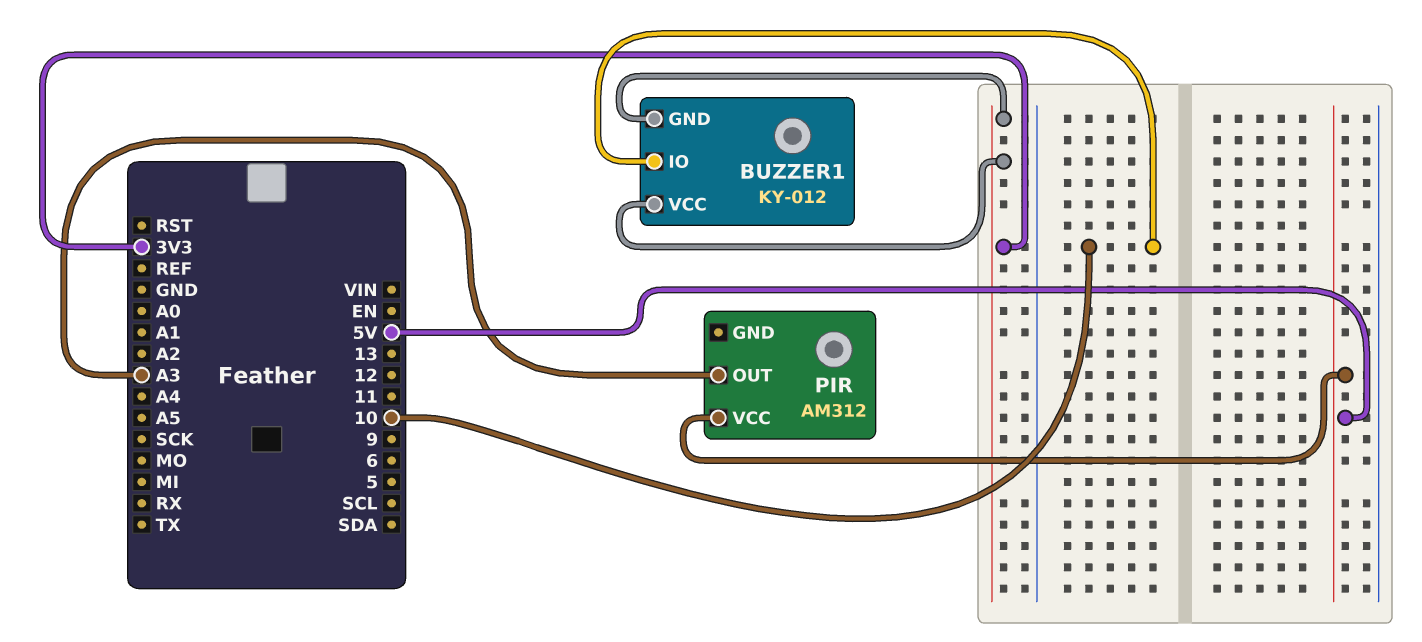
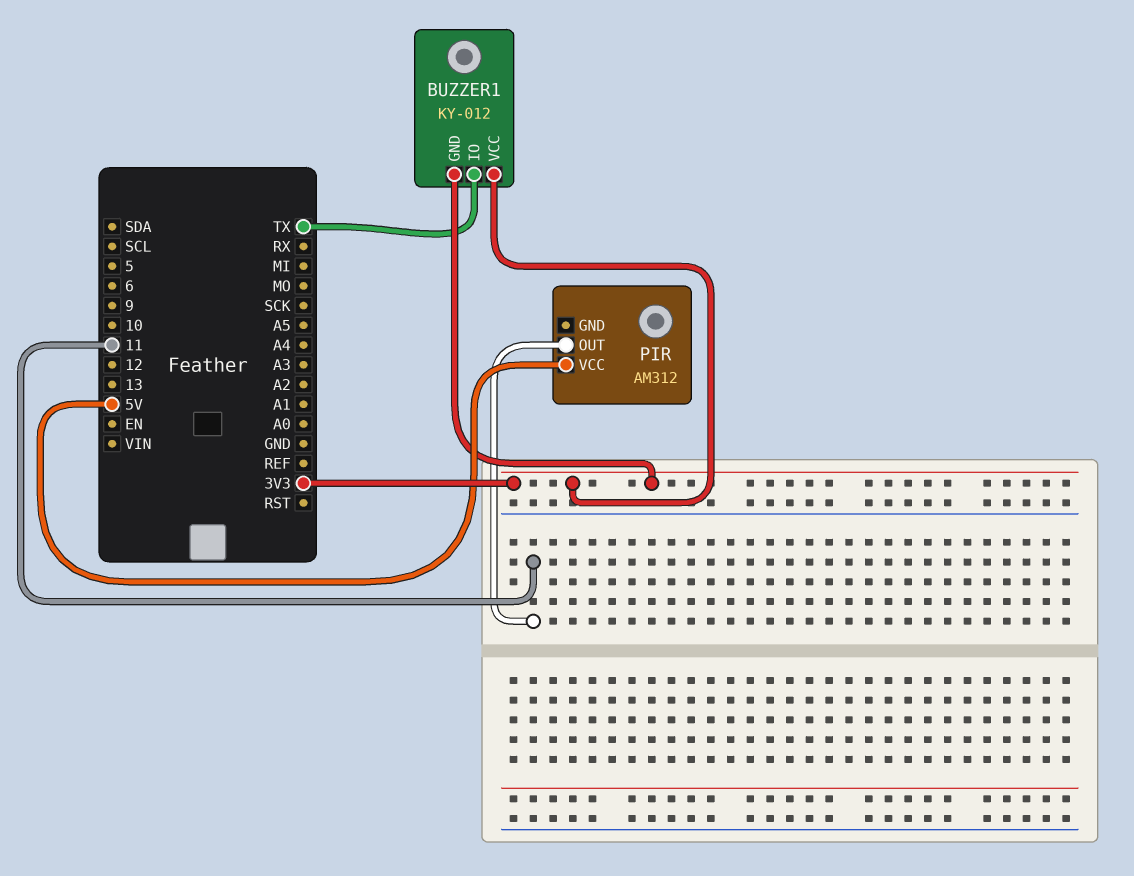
BUZZER1 pin IO: 10 -> TX
PIR pin OUT: A3 -> 11

